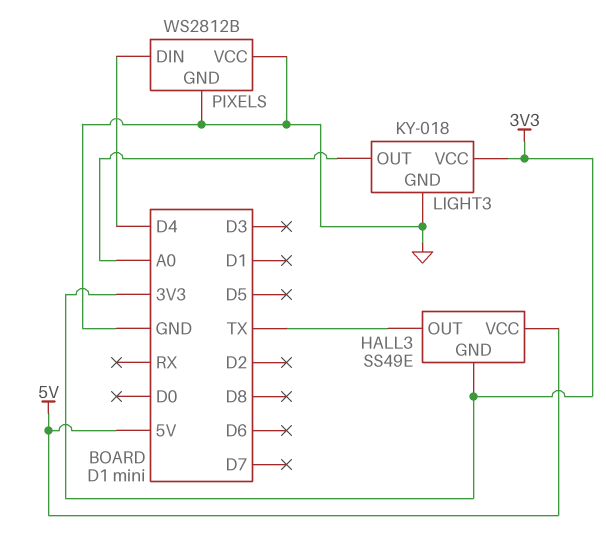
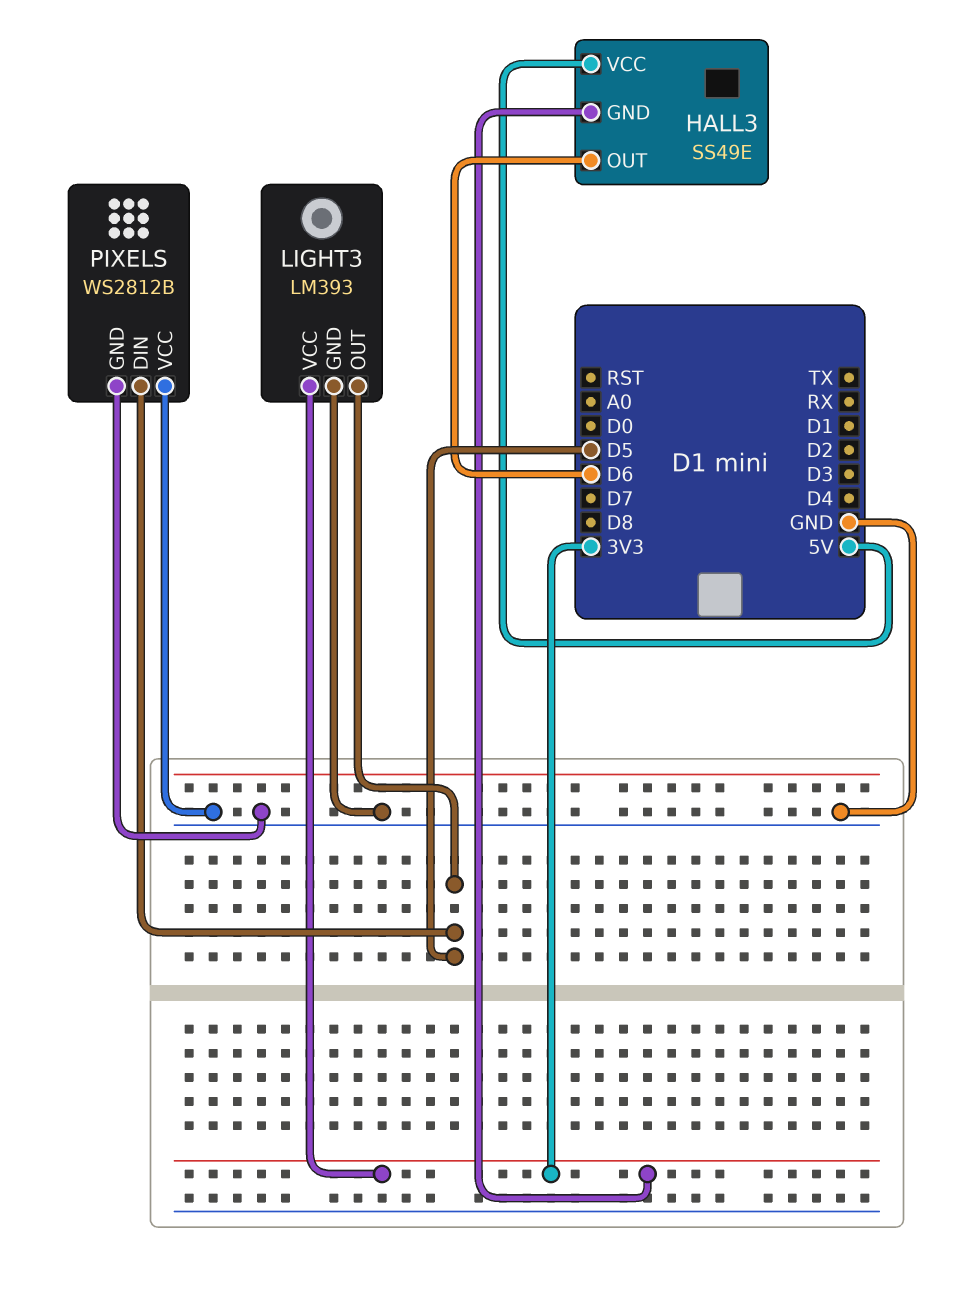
HALL3 pin OUT: TX -> D6
LIGHT3: KY-018 -> LM393
LIGHT3 pin OUT: A0 -> D5
PIXELS pin DIN: D4 -> D5

